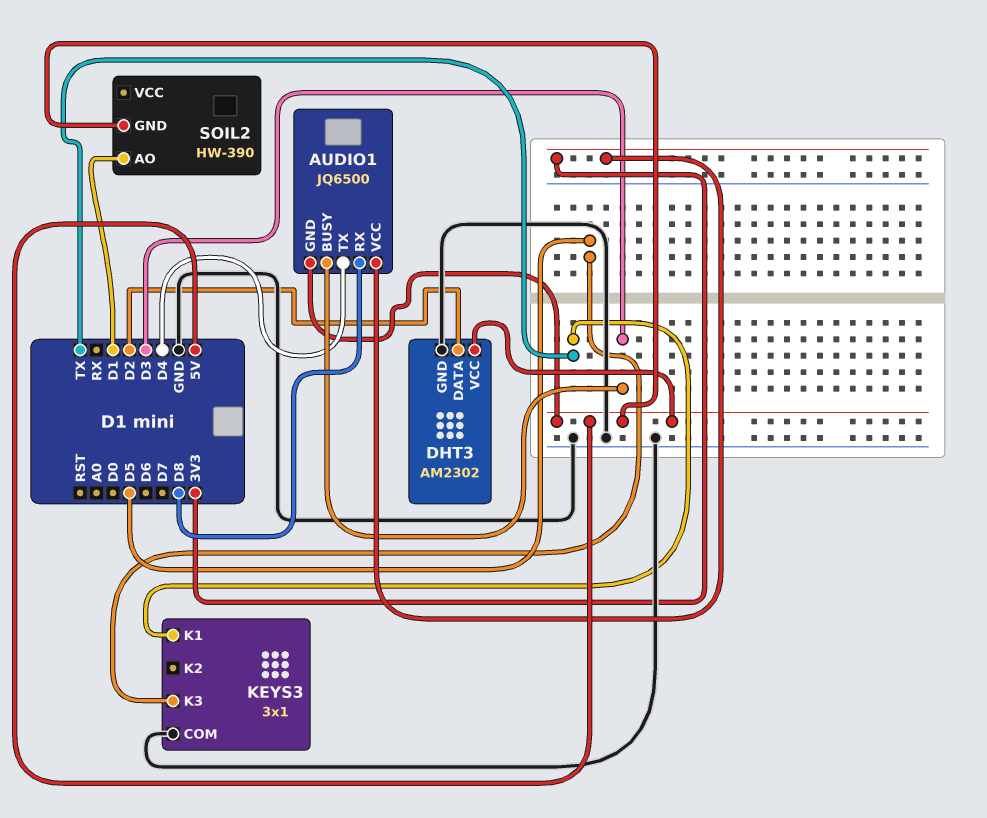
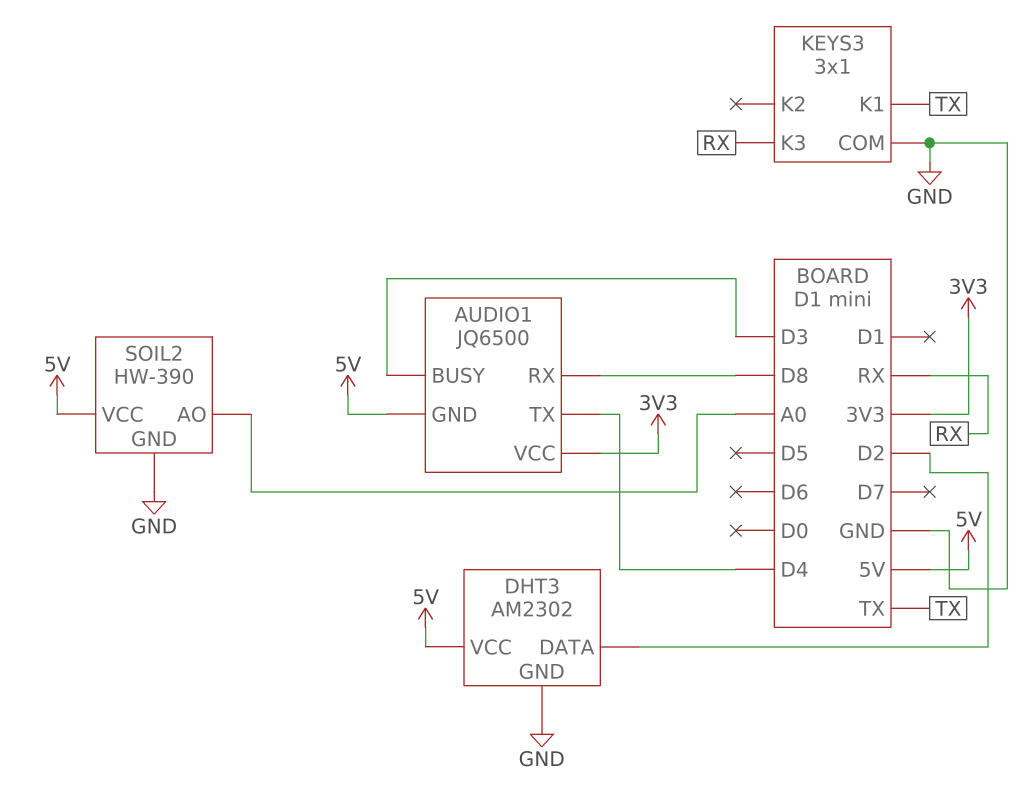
KEYS3 pin K3: D5 -> RX
SOIL2 pin AO: D1 -> A0
SOIL2 pin GND: 5V -> GND
SOIL2 pin VCC: none -> 5V

